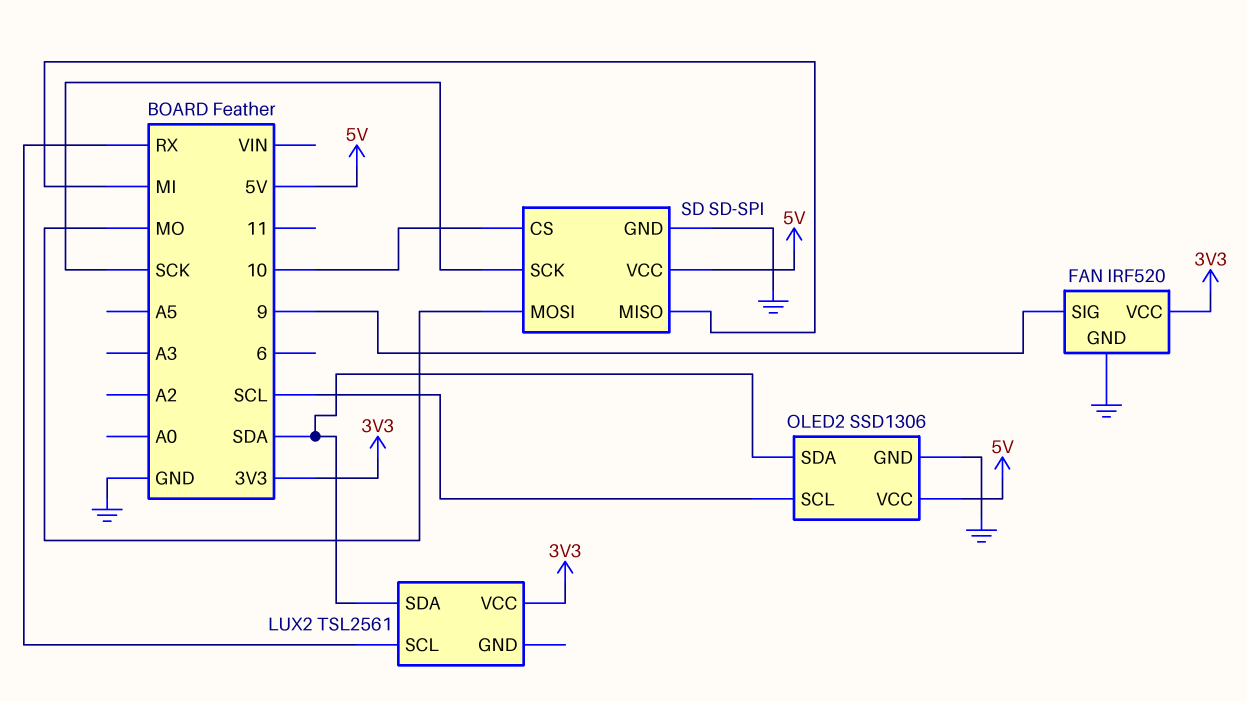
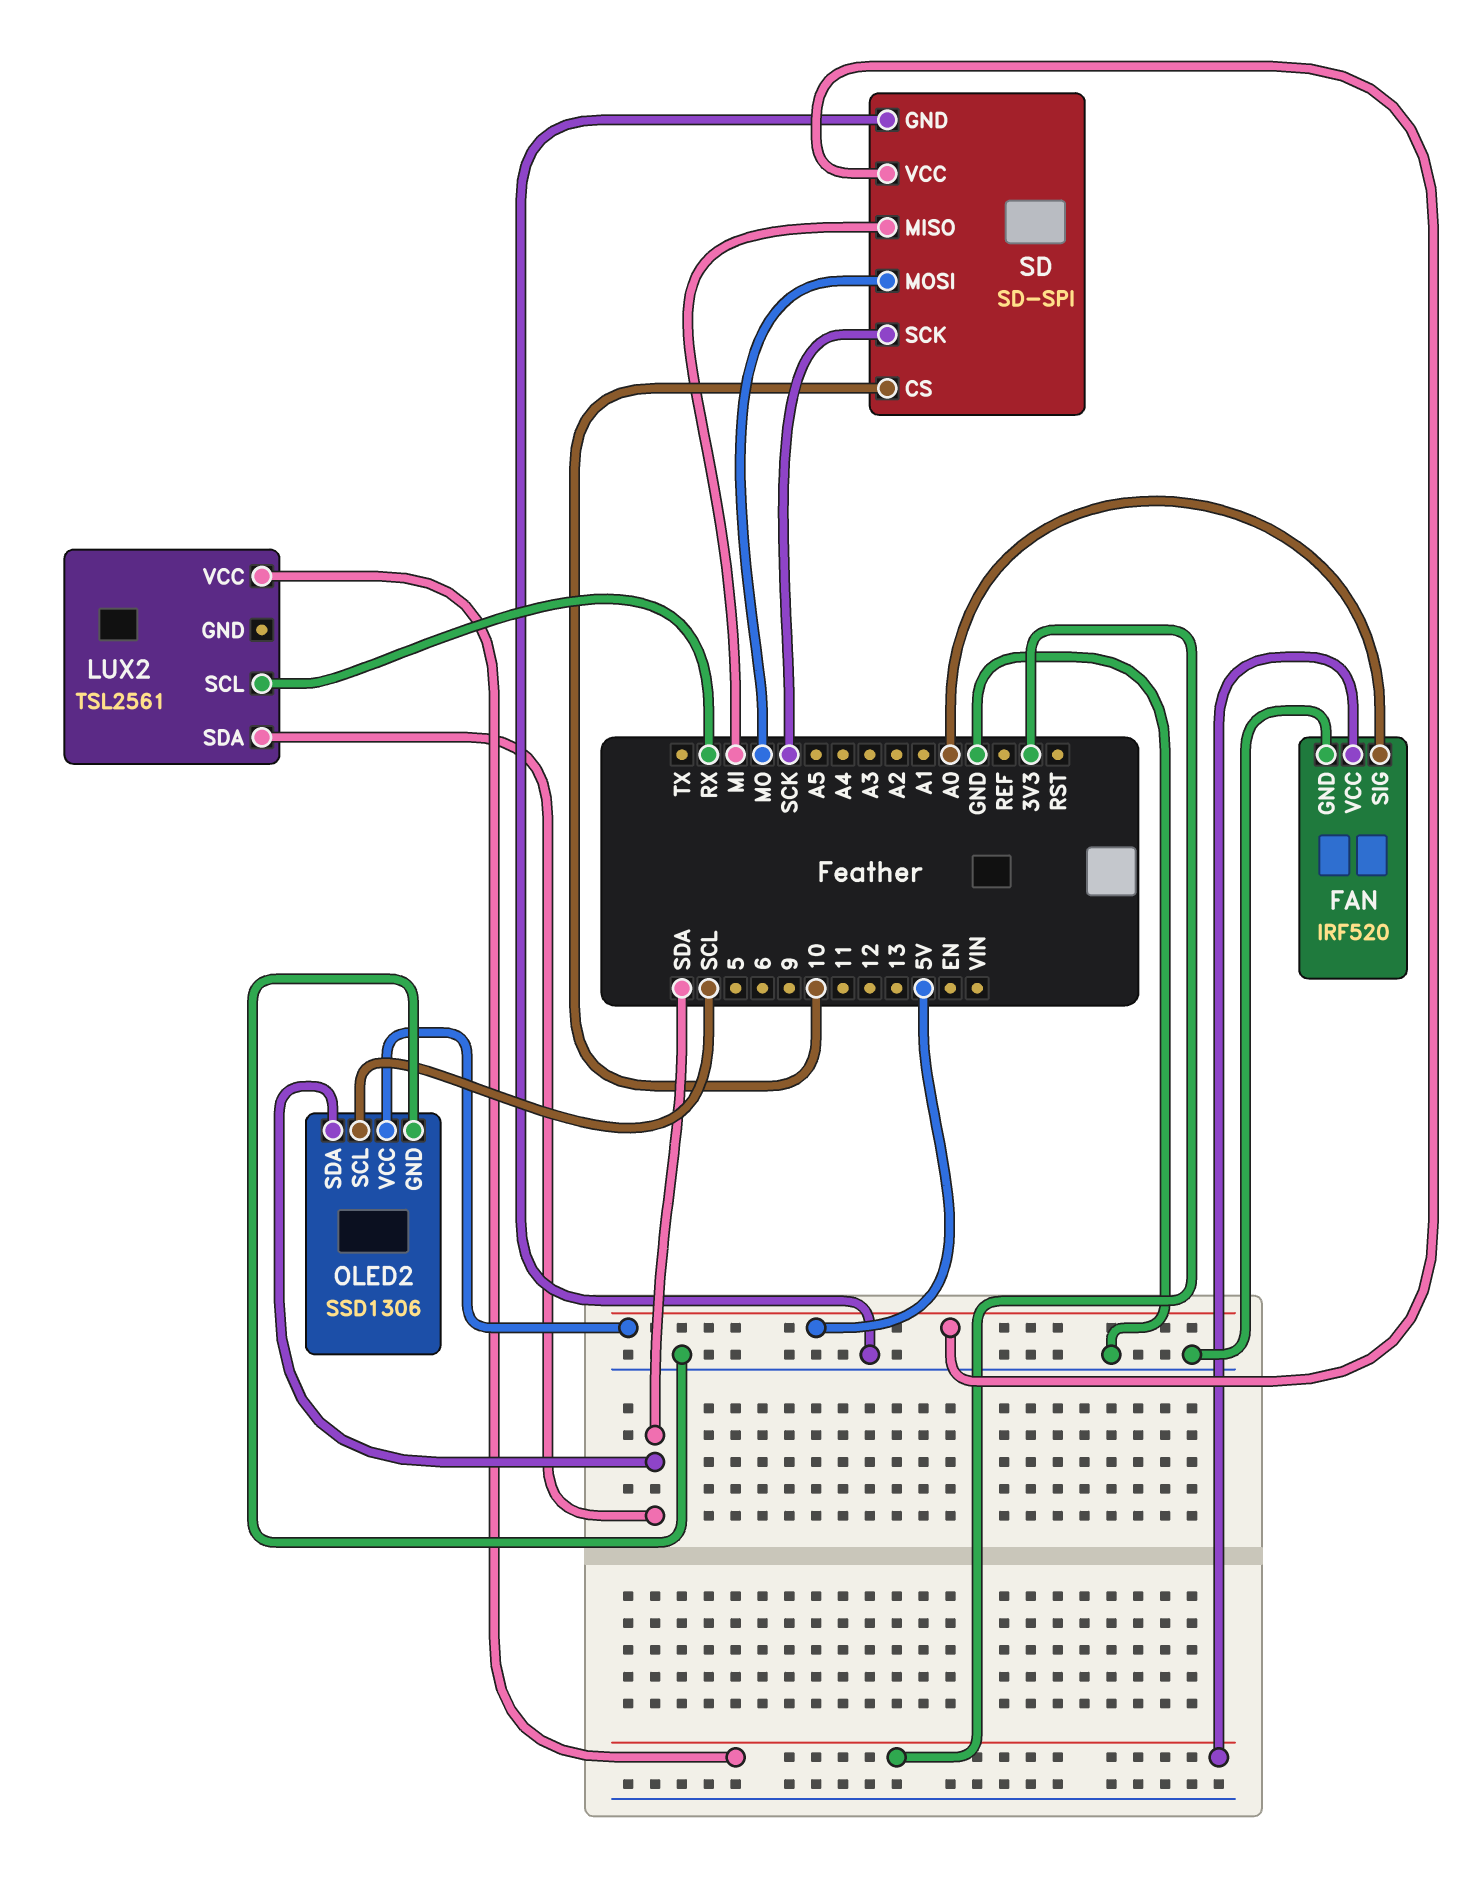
FAN pin SIG: 9 -> A0

